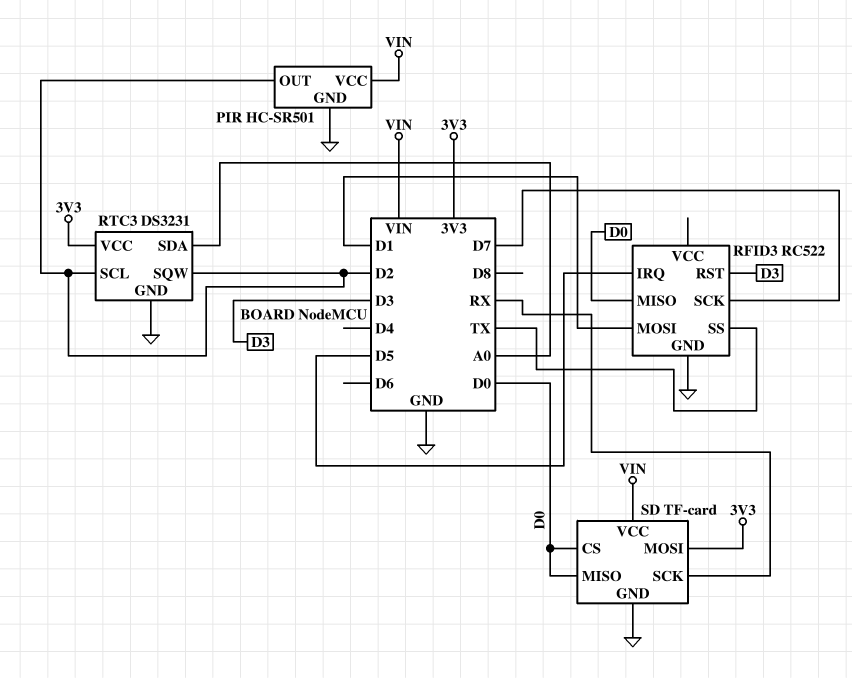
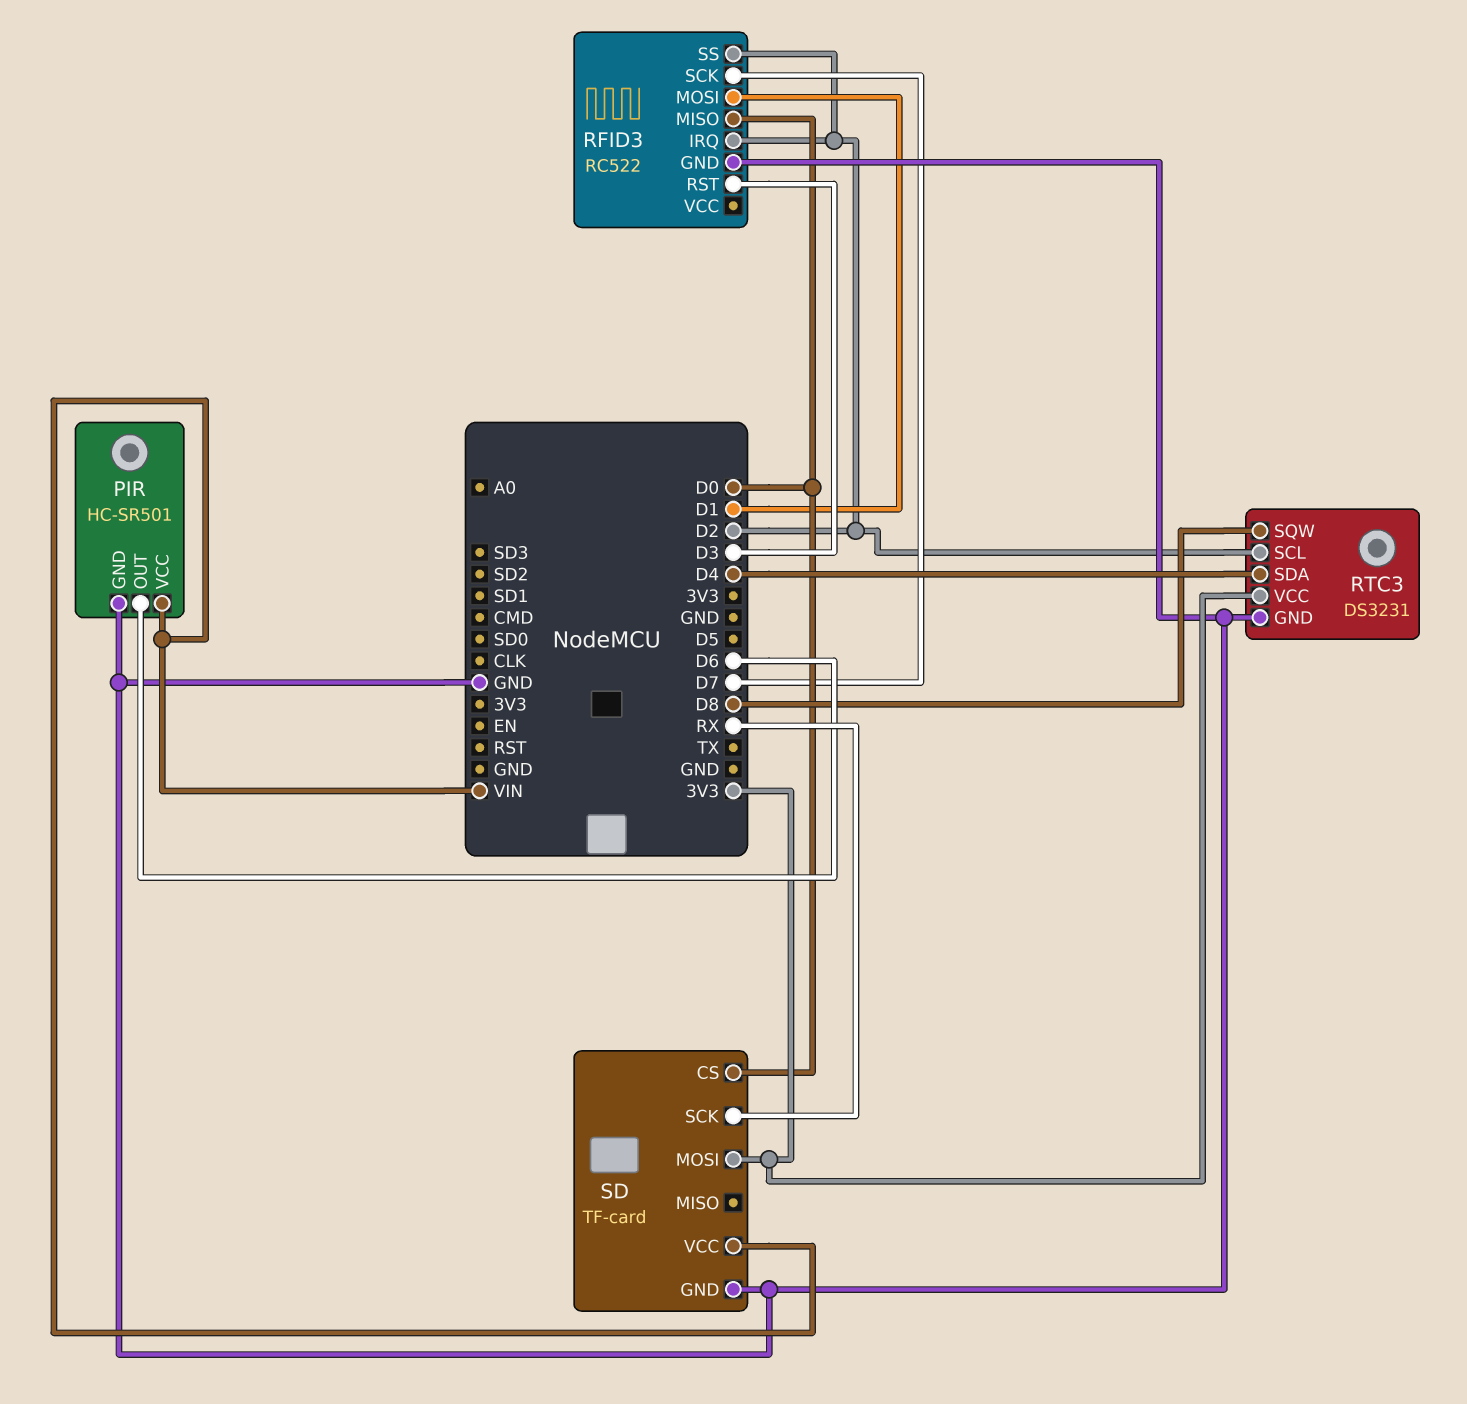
PIR pin OUT: D2 -> D6
RFID3 pin IRQ: D5 -> D2
RFID3 pin SS: TX -> D2
RTC3 pin SDA: A0 -> D4
RTC3 pin SQW: D2 -> D8
SD pin MISO: D0 -> none

